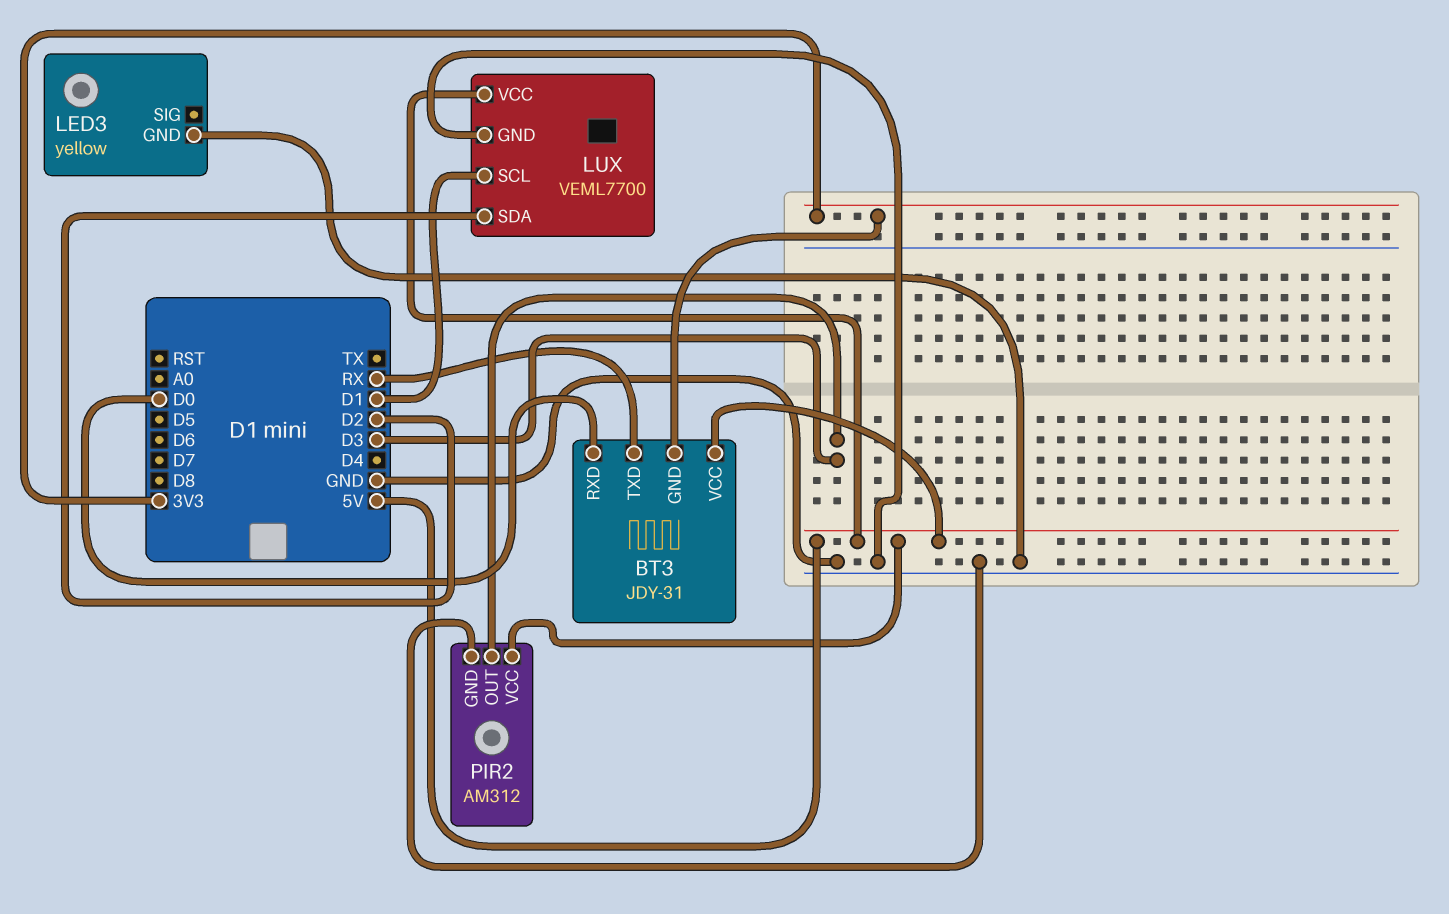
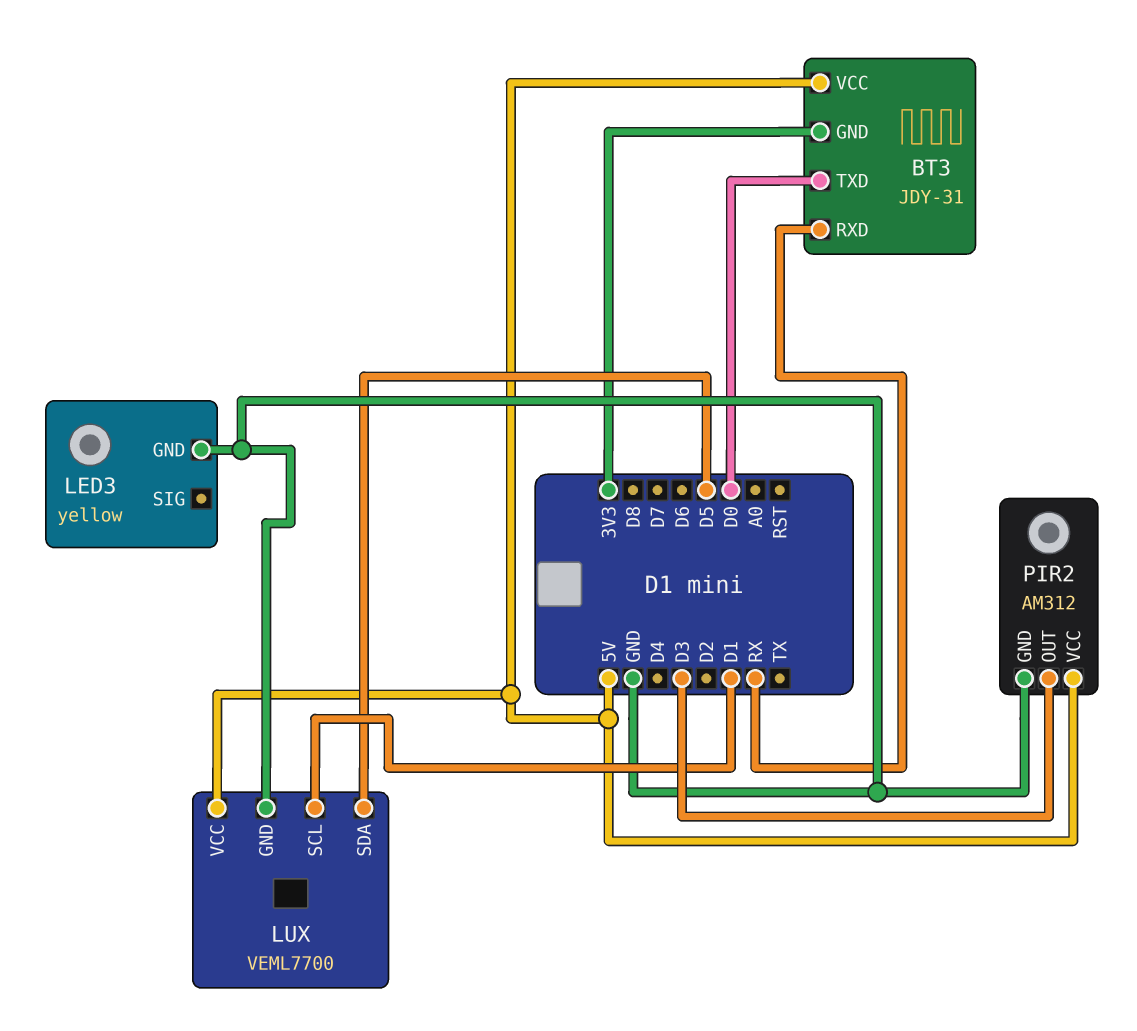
BT3 pin RXD: D0 -> RX
BT3 pin TXD: RX -> D0
LUX pin SDA: D2 -> D5

